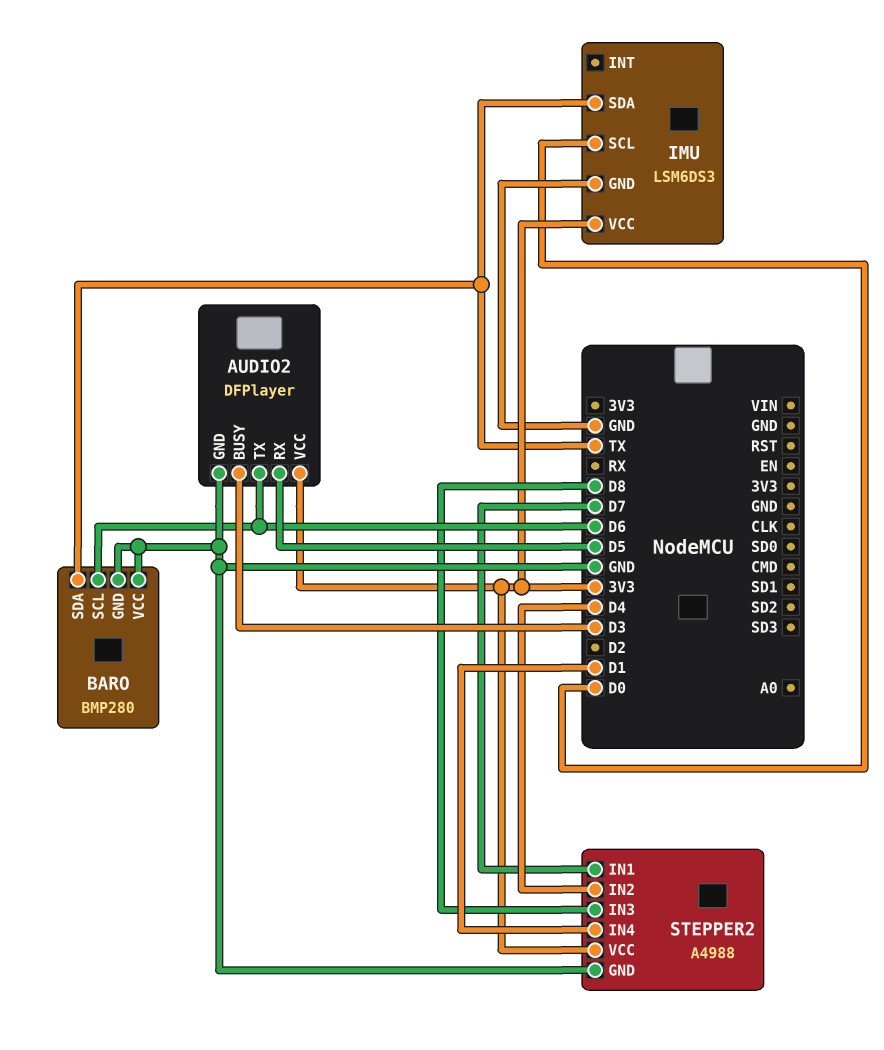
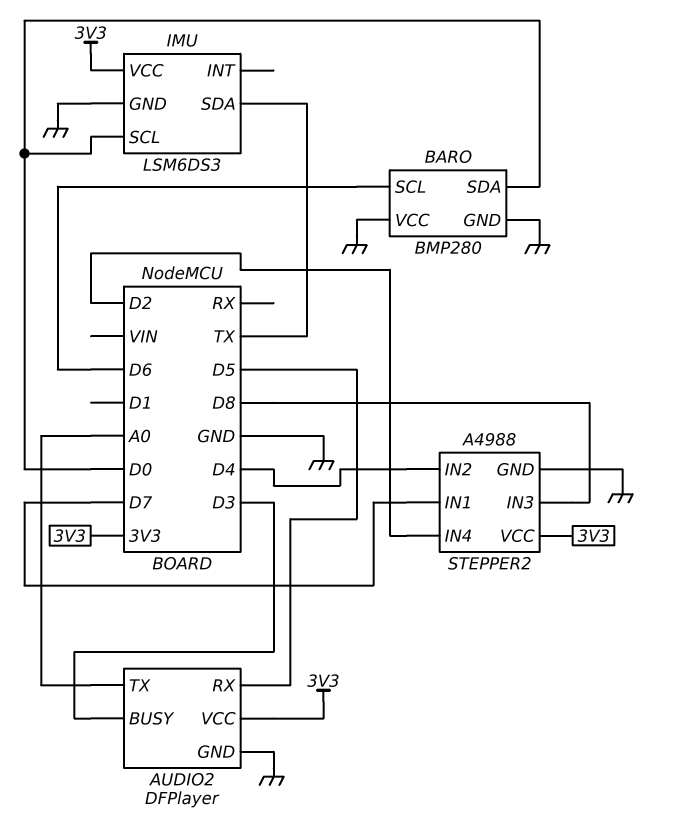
AUDIO2 pin TX: D6 -> A0
BARO pin SDA: TX -> D0
STEPPER2 pin IN4: D1 -> D2

